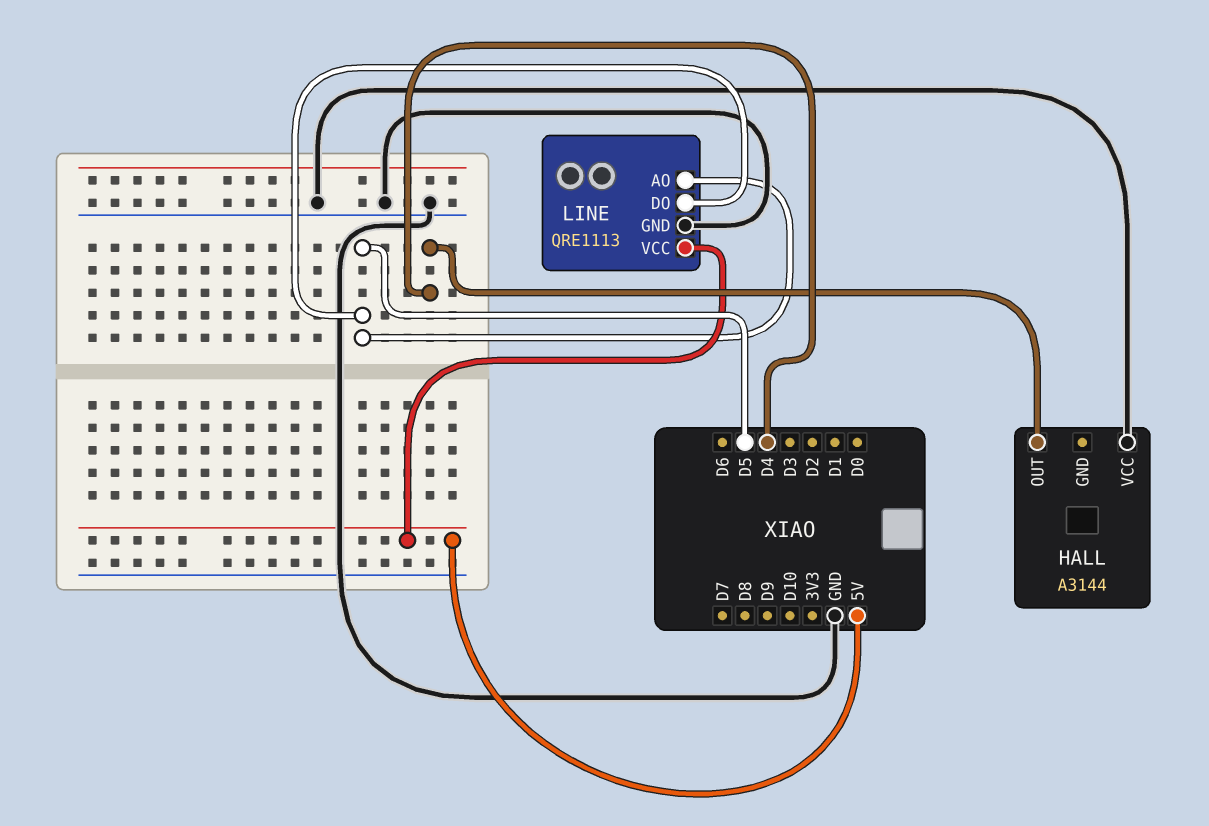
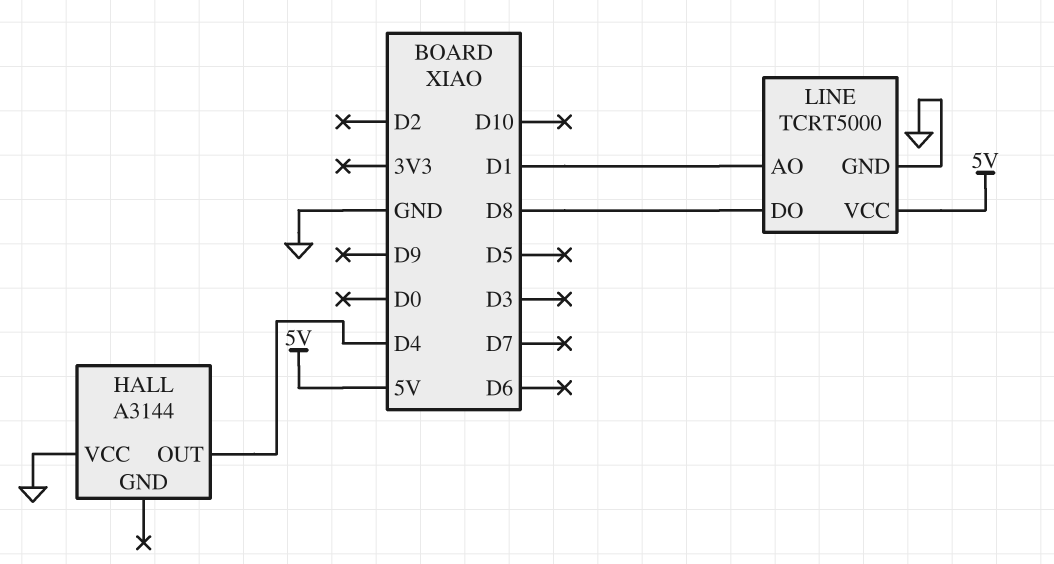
LINE: QRE1113 -> TCRT5000
LINE pin AO: D5 -> D1
LINE pin DO: D5 -> D8

